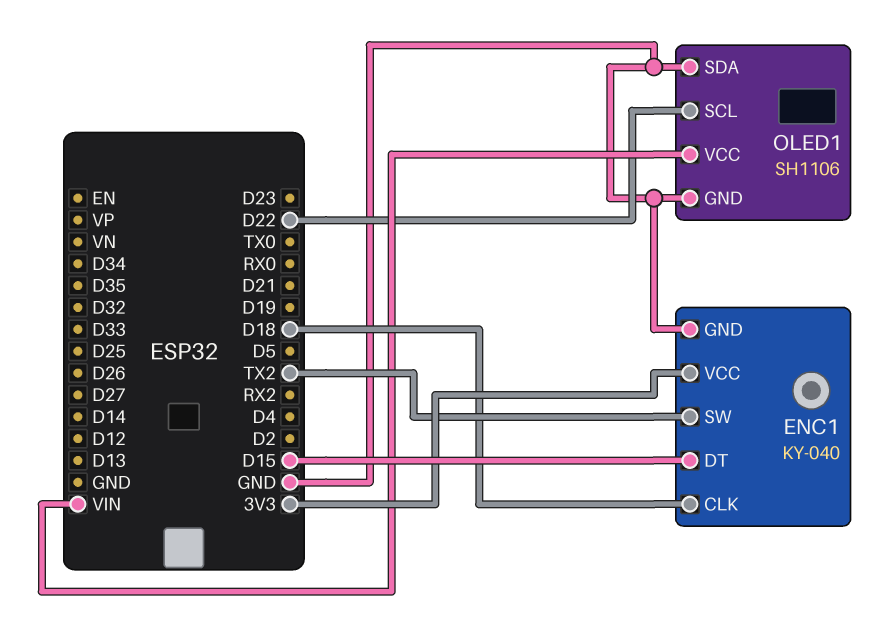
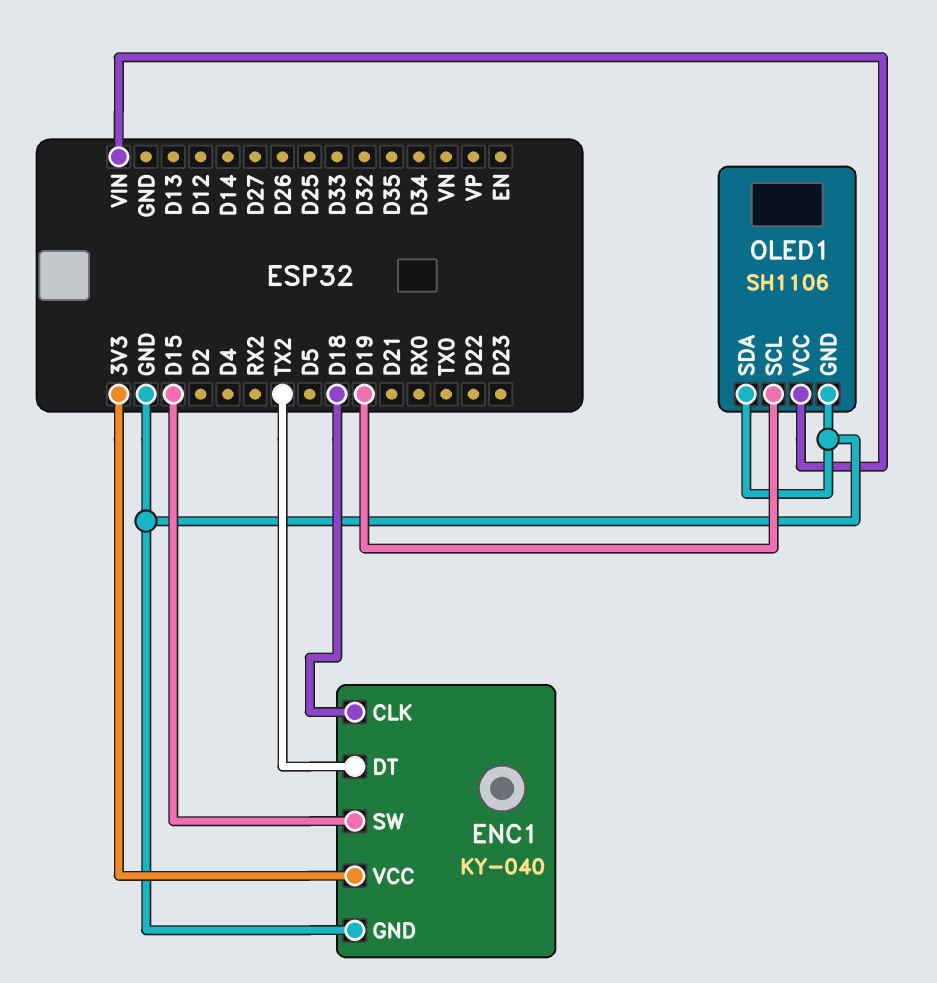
ENC1 pin DT: D15 -> TX2
ENC1 pin SW: TX2 -> D15
OLED1 pin SCL: D22 -> D19

